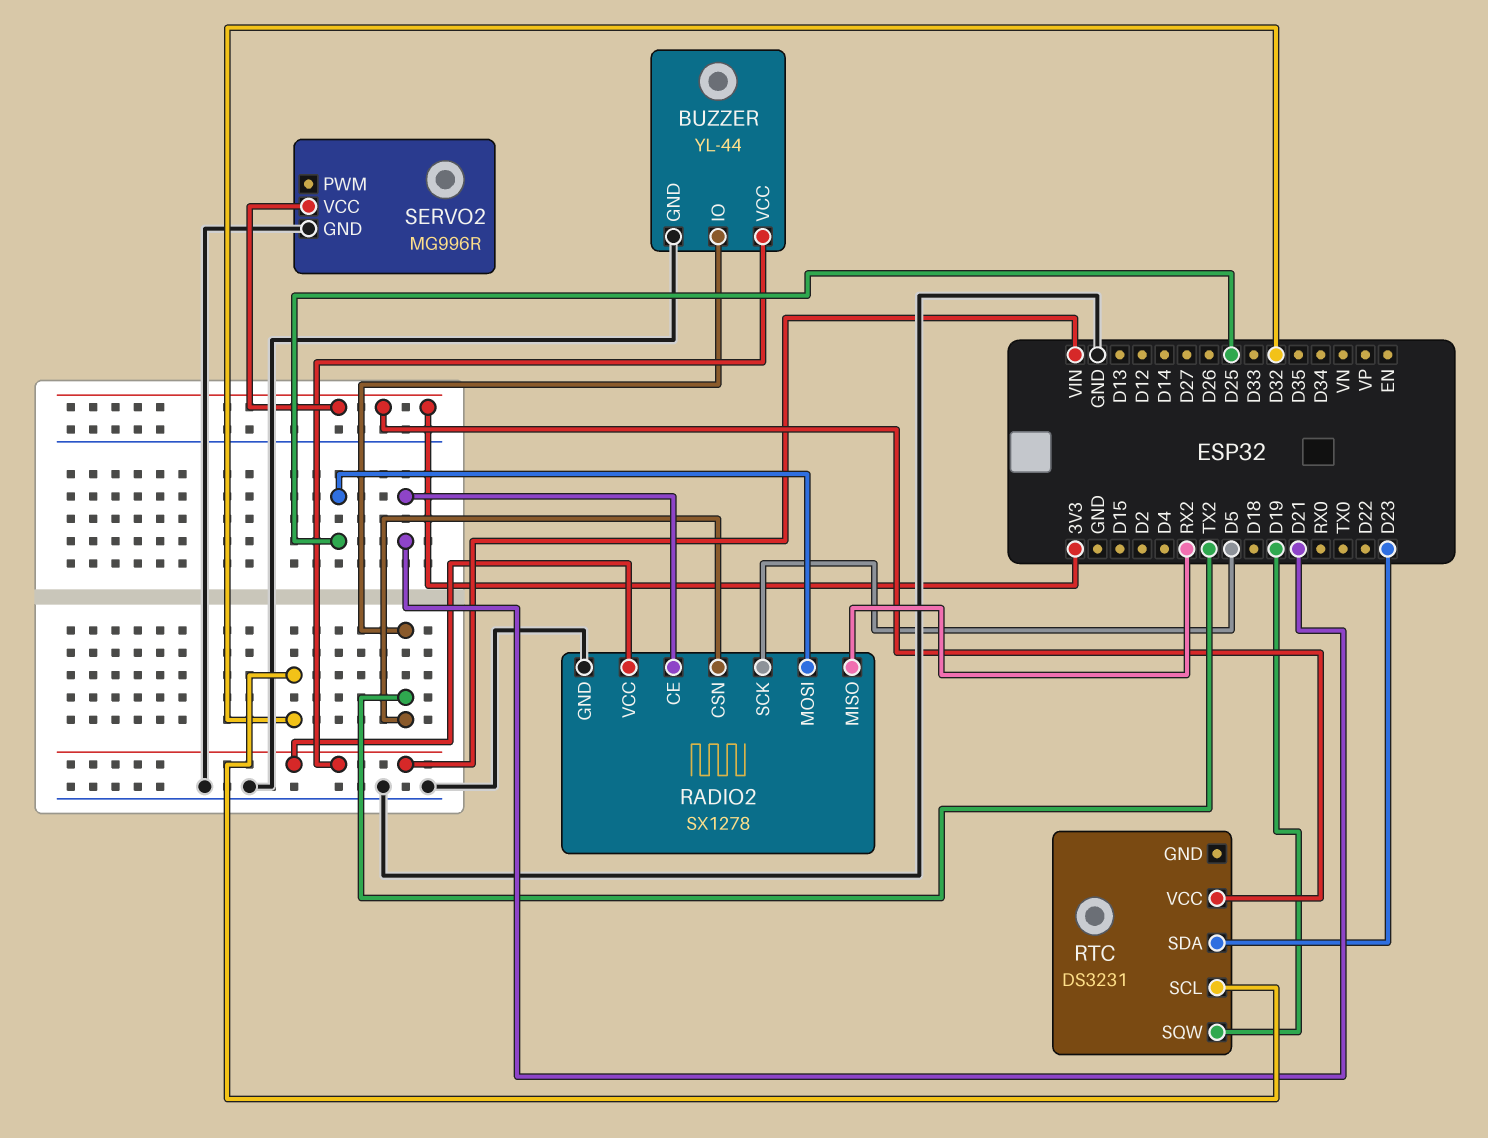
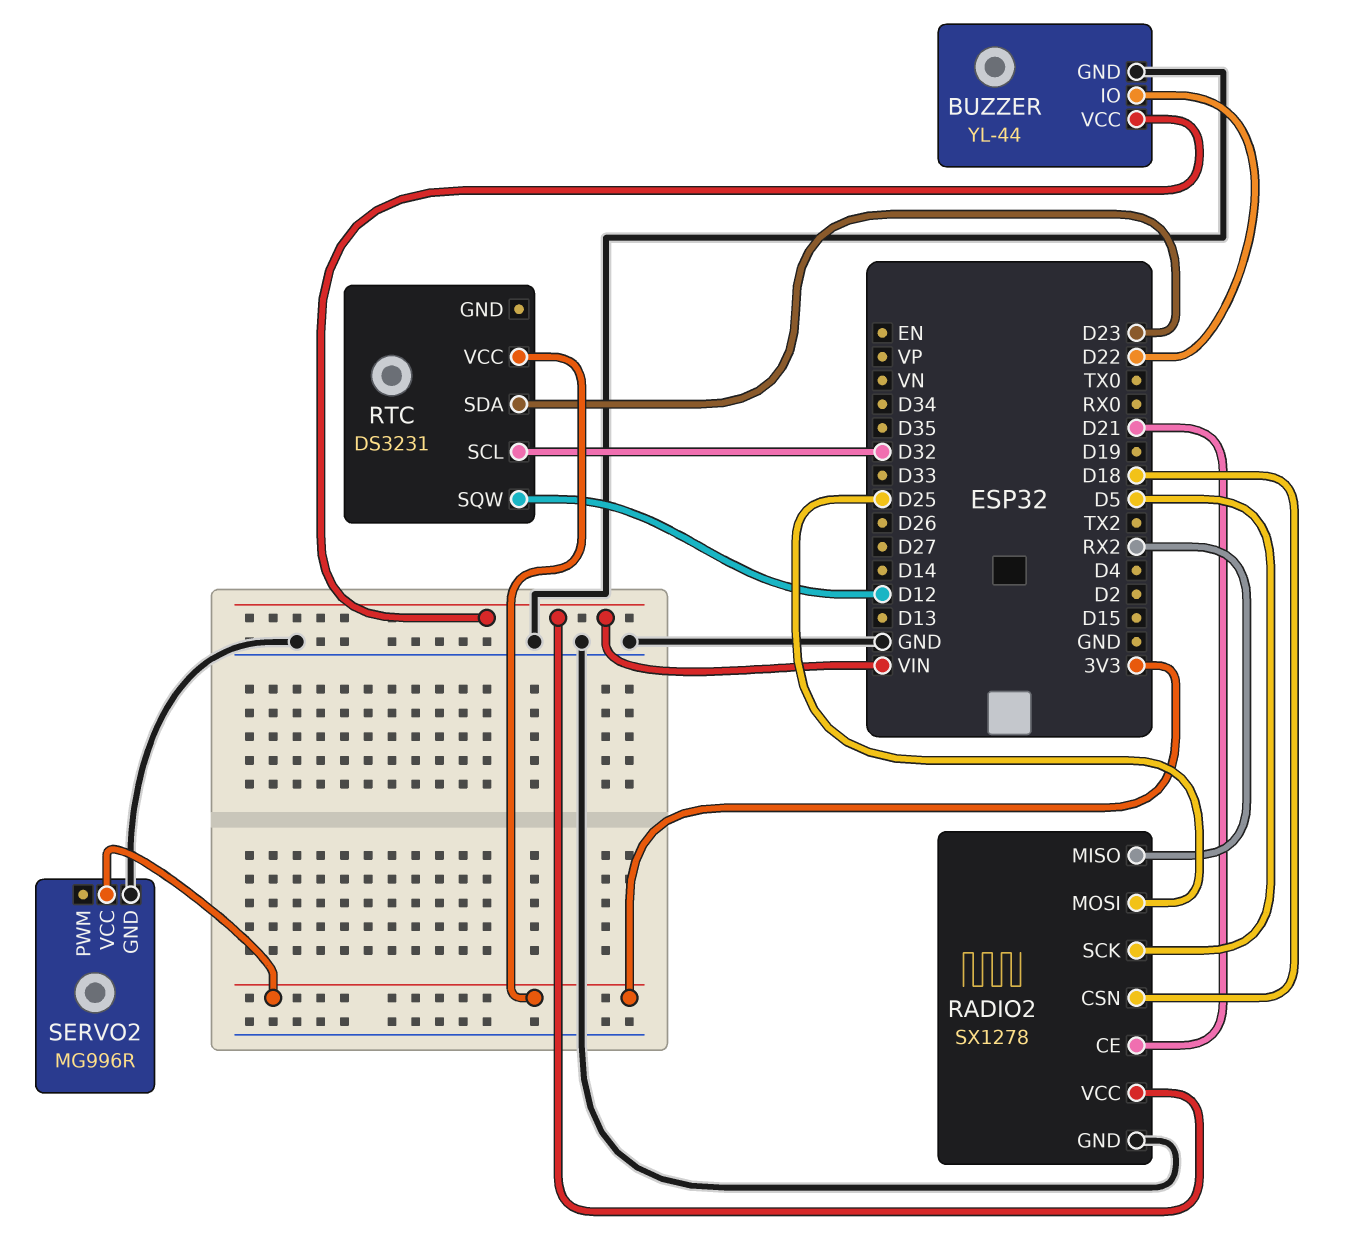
BUZZER pin IO: TX2 -> D22
RADIO2 pin CSN: TX2 -> D18
RTC pin SQW: D19 -> D12

